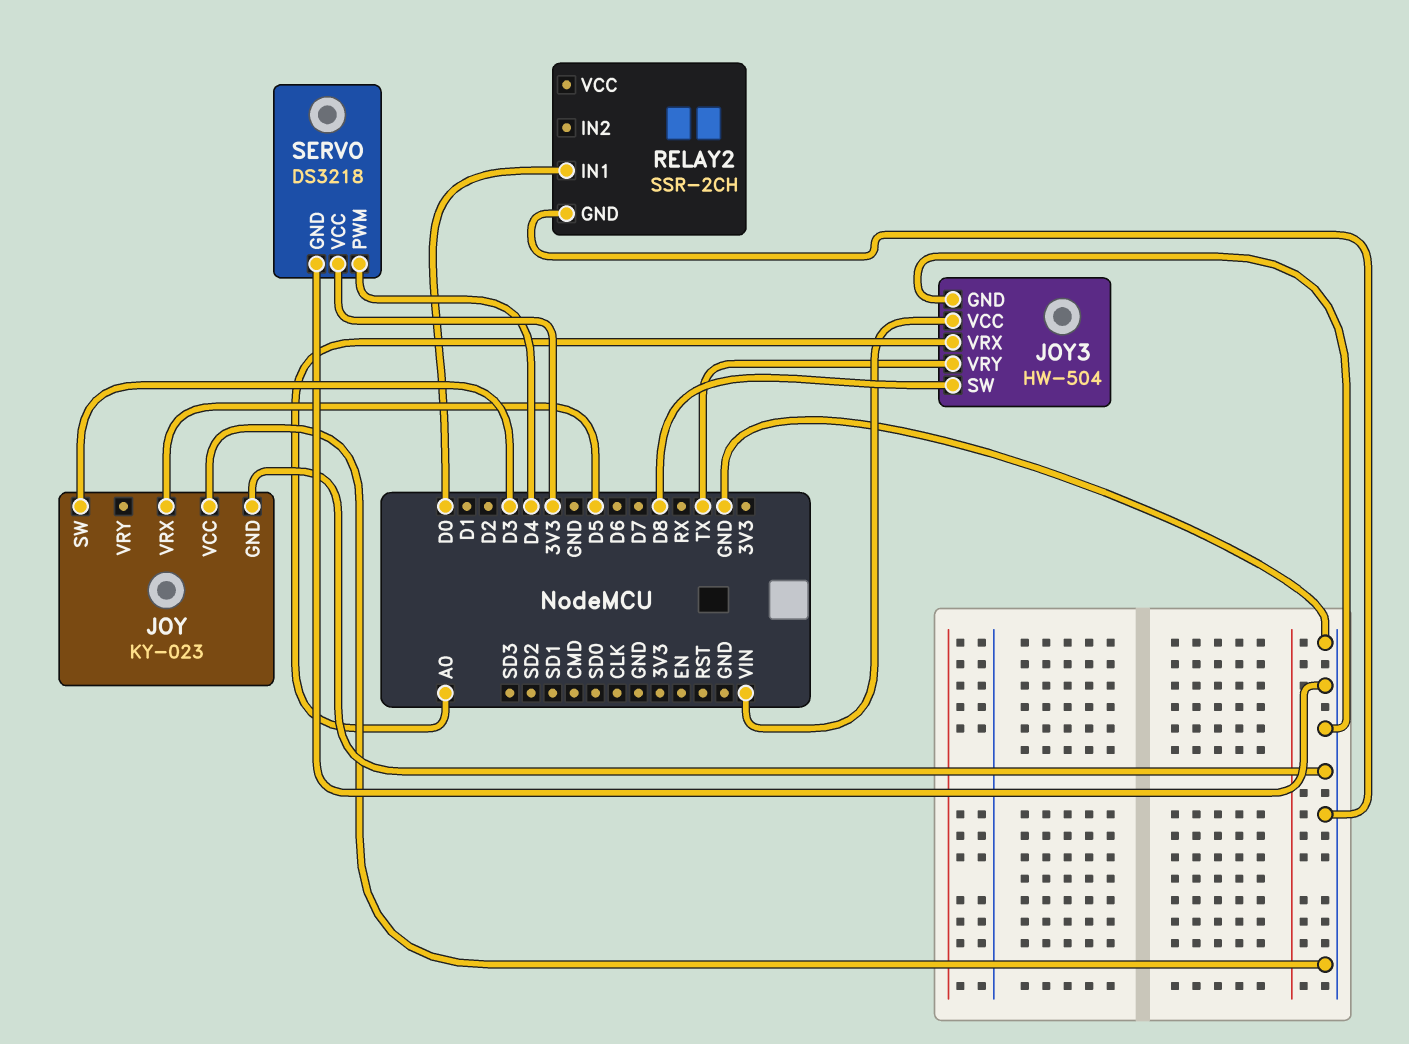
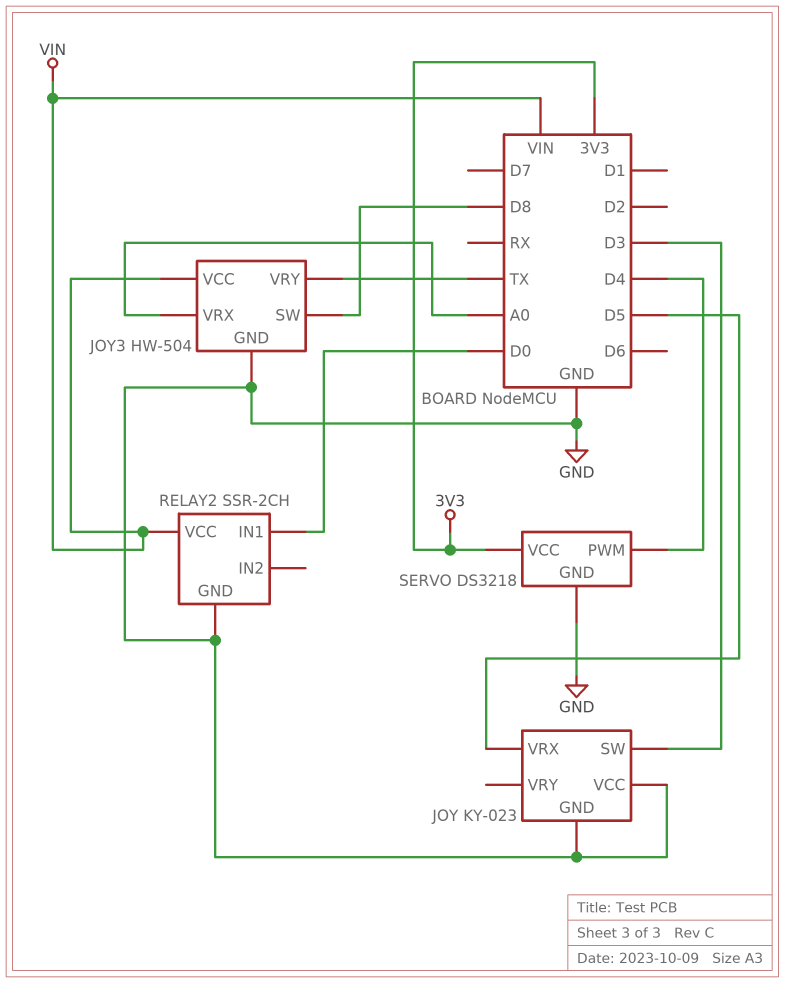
RELAY2 pin VCC: none -> VIN

